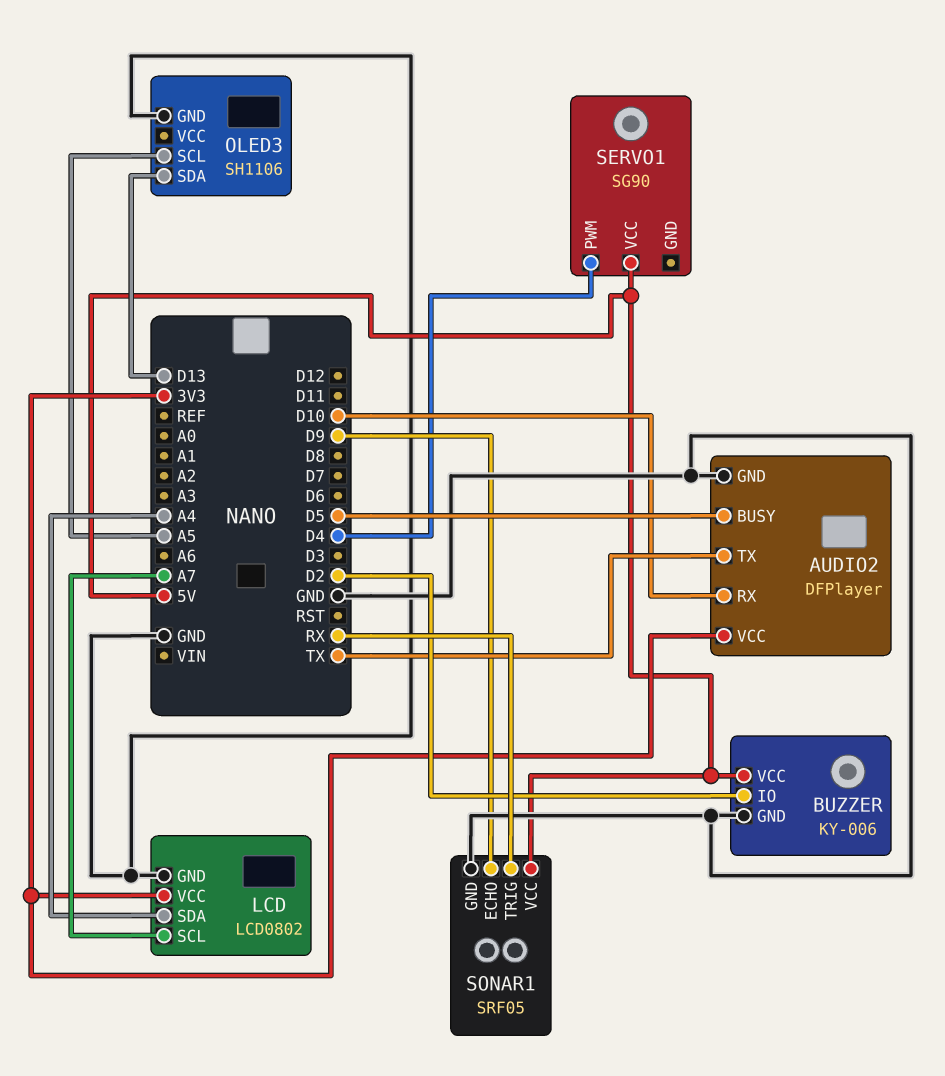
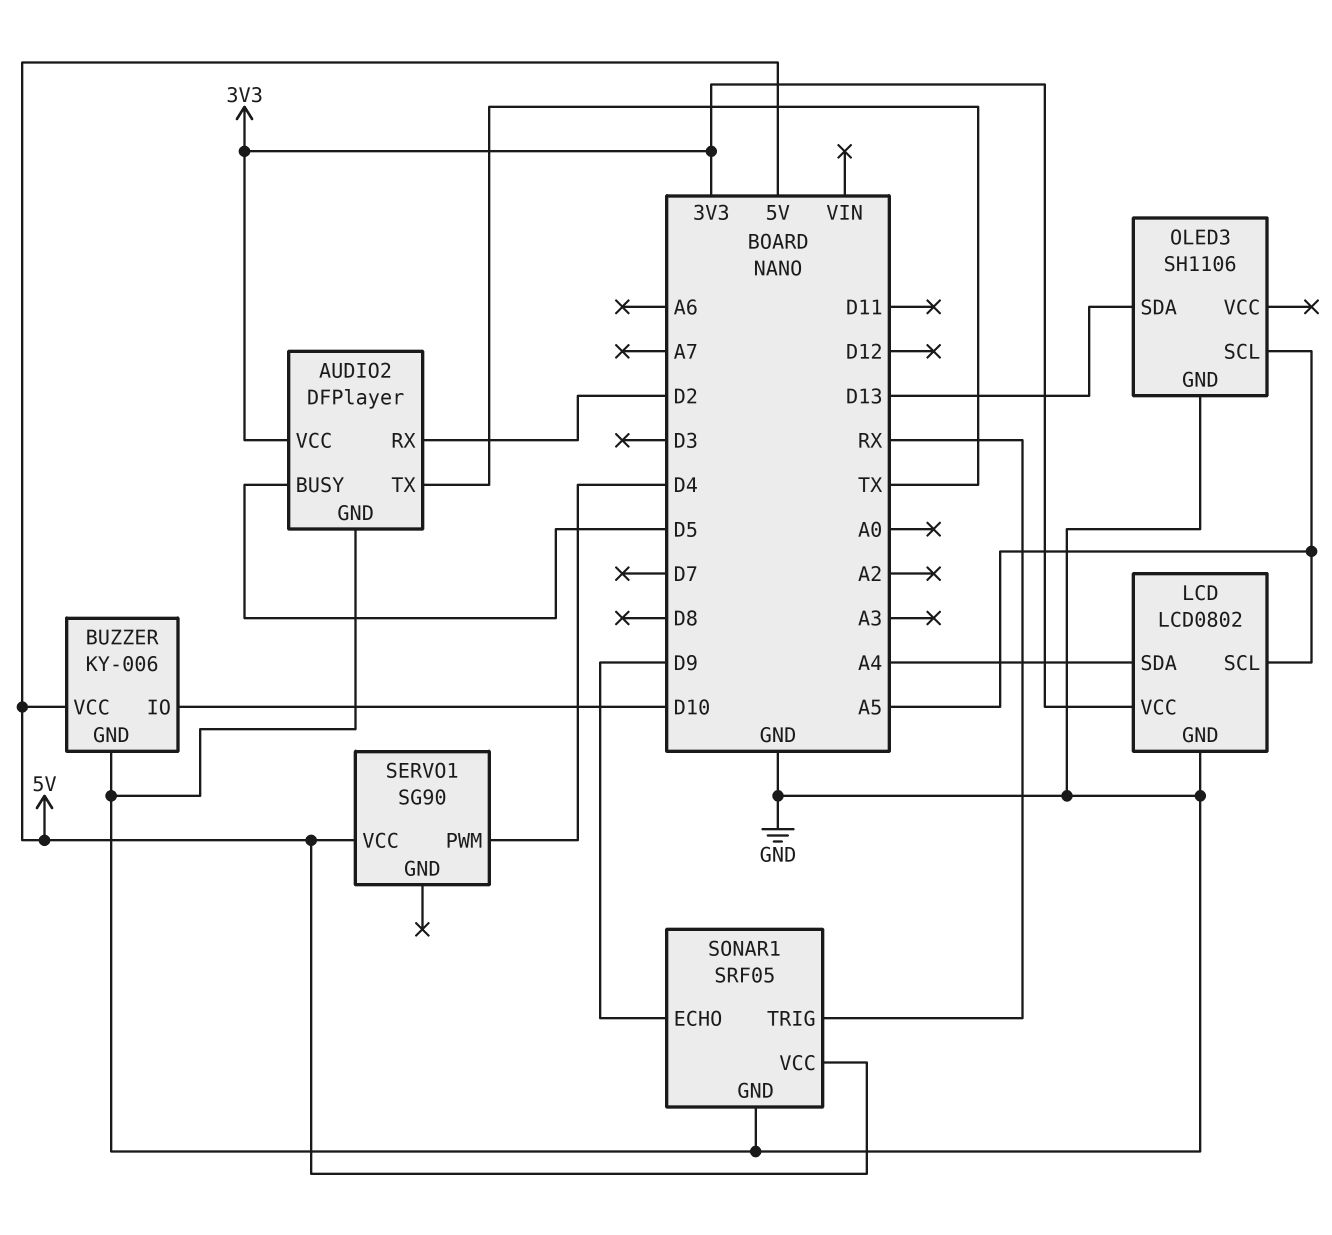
AUDIO2 pin RX: D10 -> D2
BUZZER pin IO: D2 -> D10
LCD pin SCL: A7 -> A5

